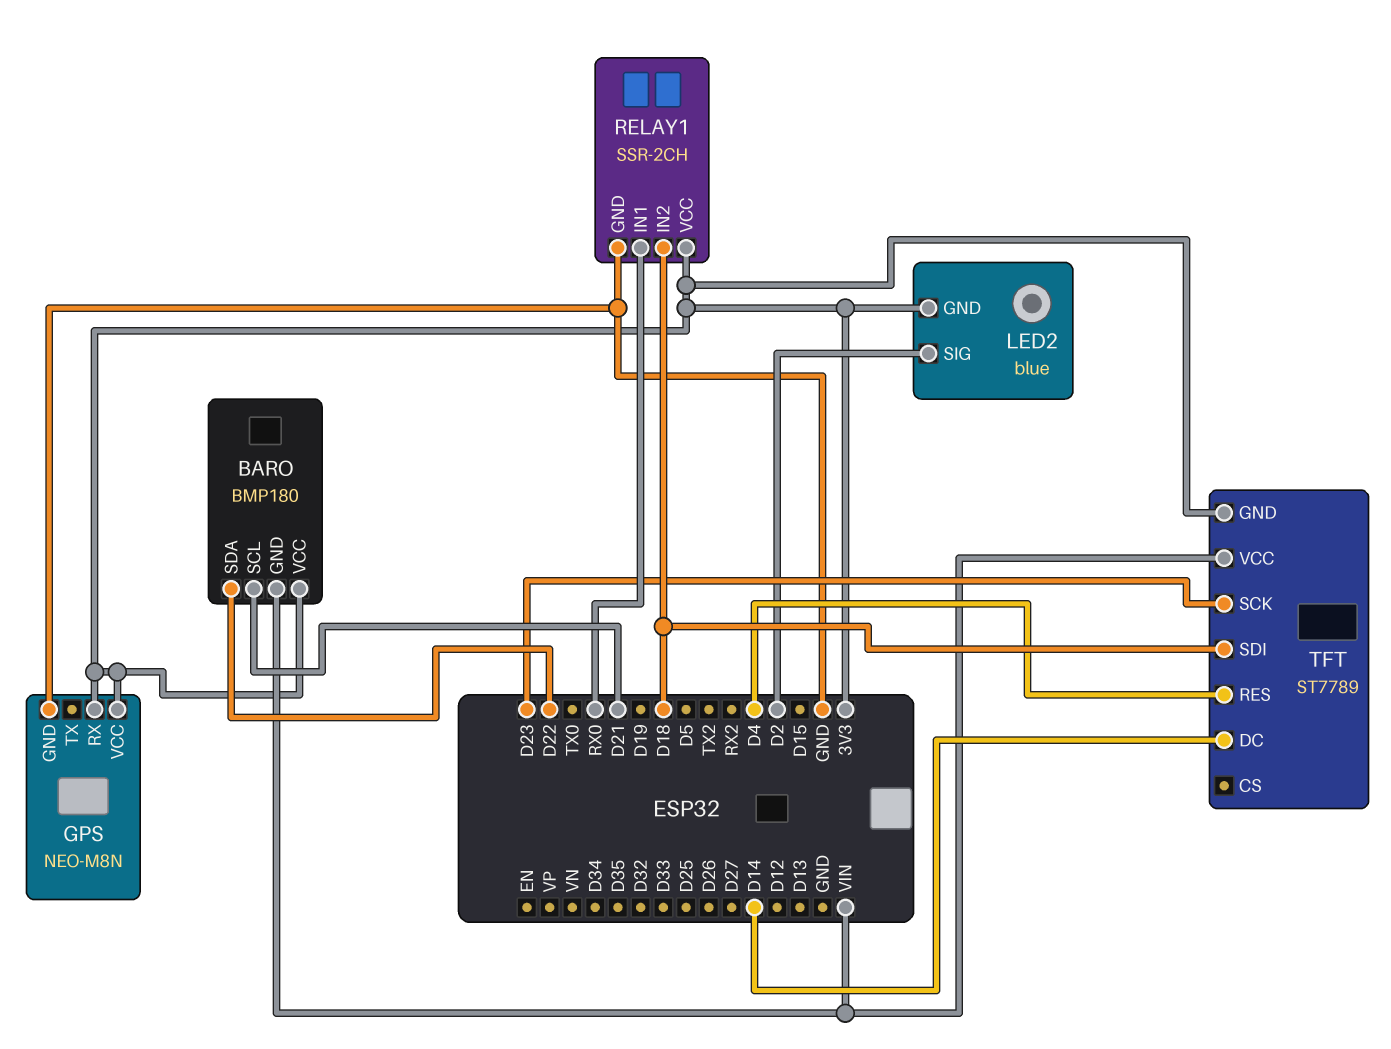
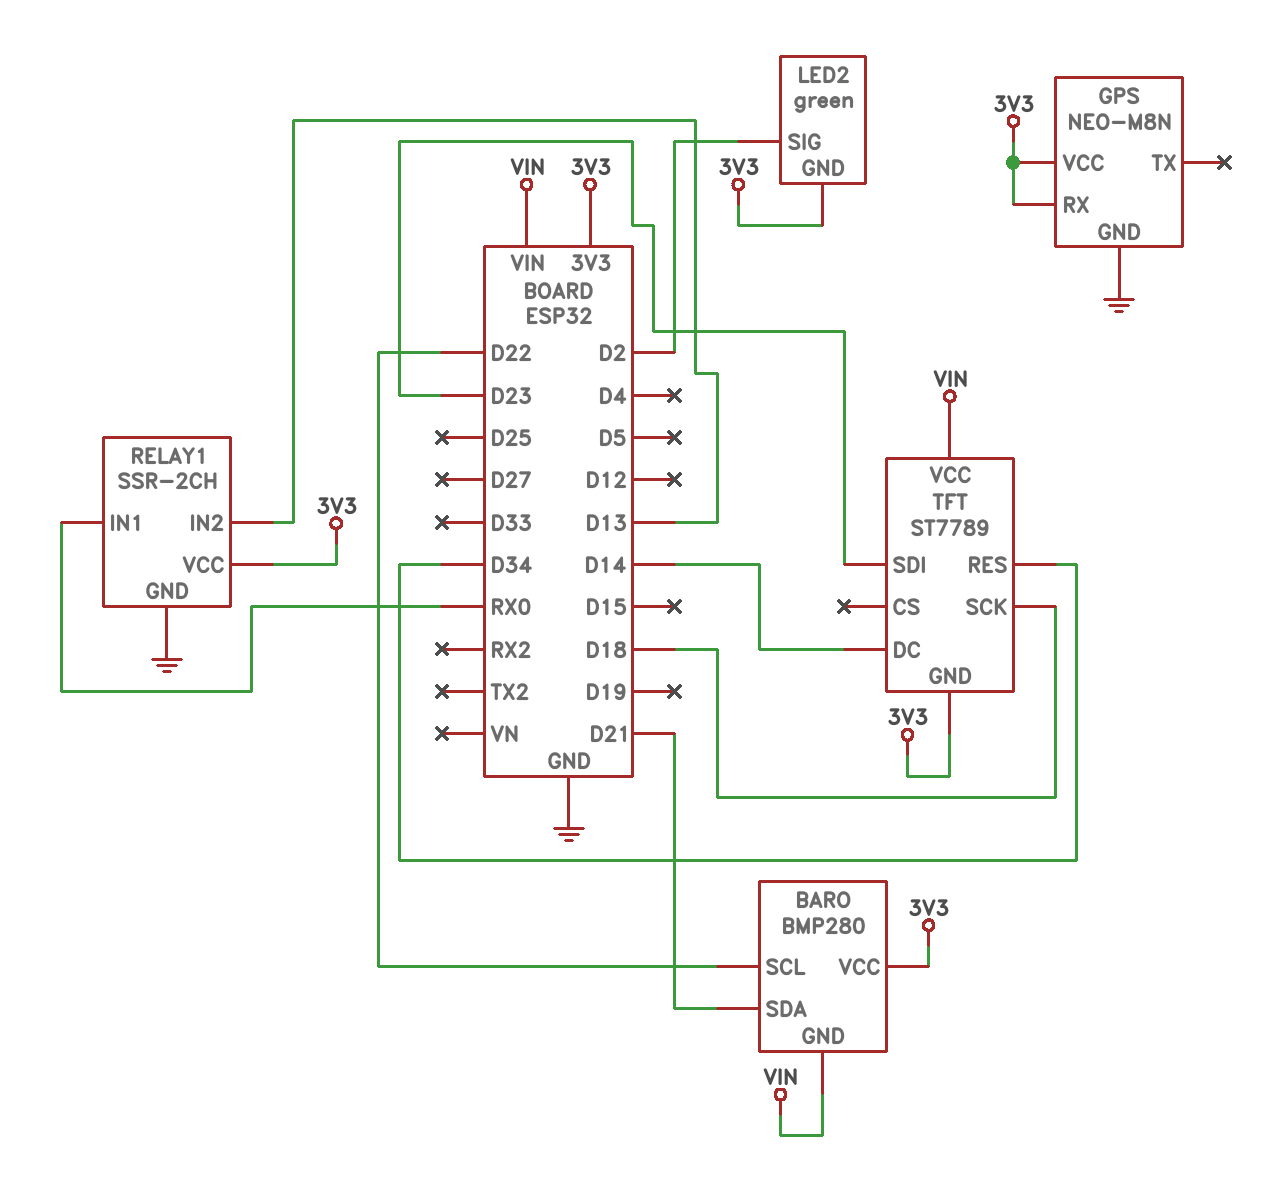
BARO: BMP180 -> BMP280
BARO pin SCL: D21 -> D22
BARO pin SDA: D22 -> D21
LED2: blue -> green
RELAY1 pin IN2: D18 -> D13
TFT pin RES: D4 -> D34
TFT pin SCK: D23 -> D18
TFT pin SDI: D18 -> D23

